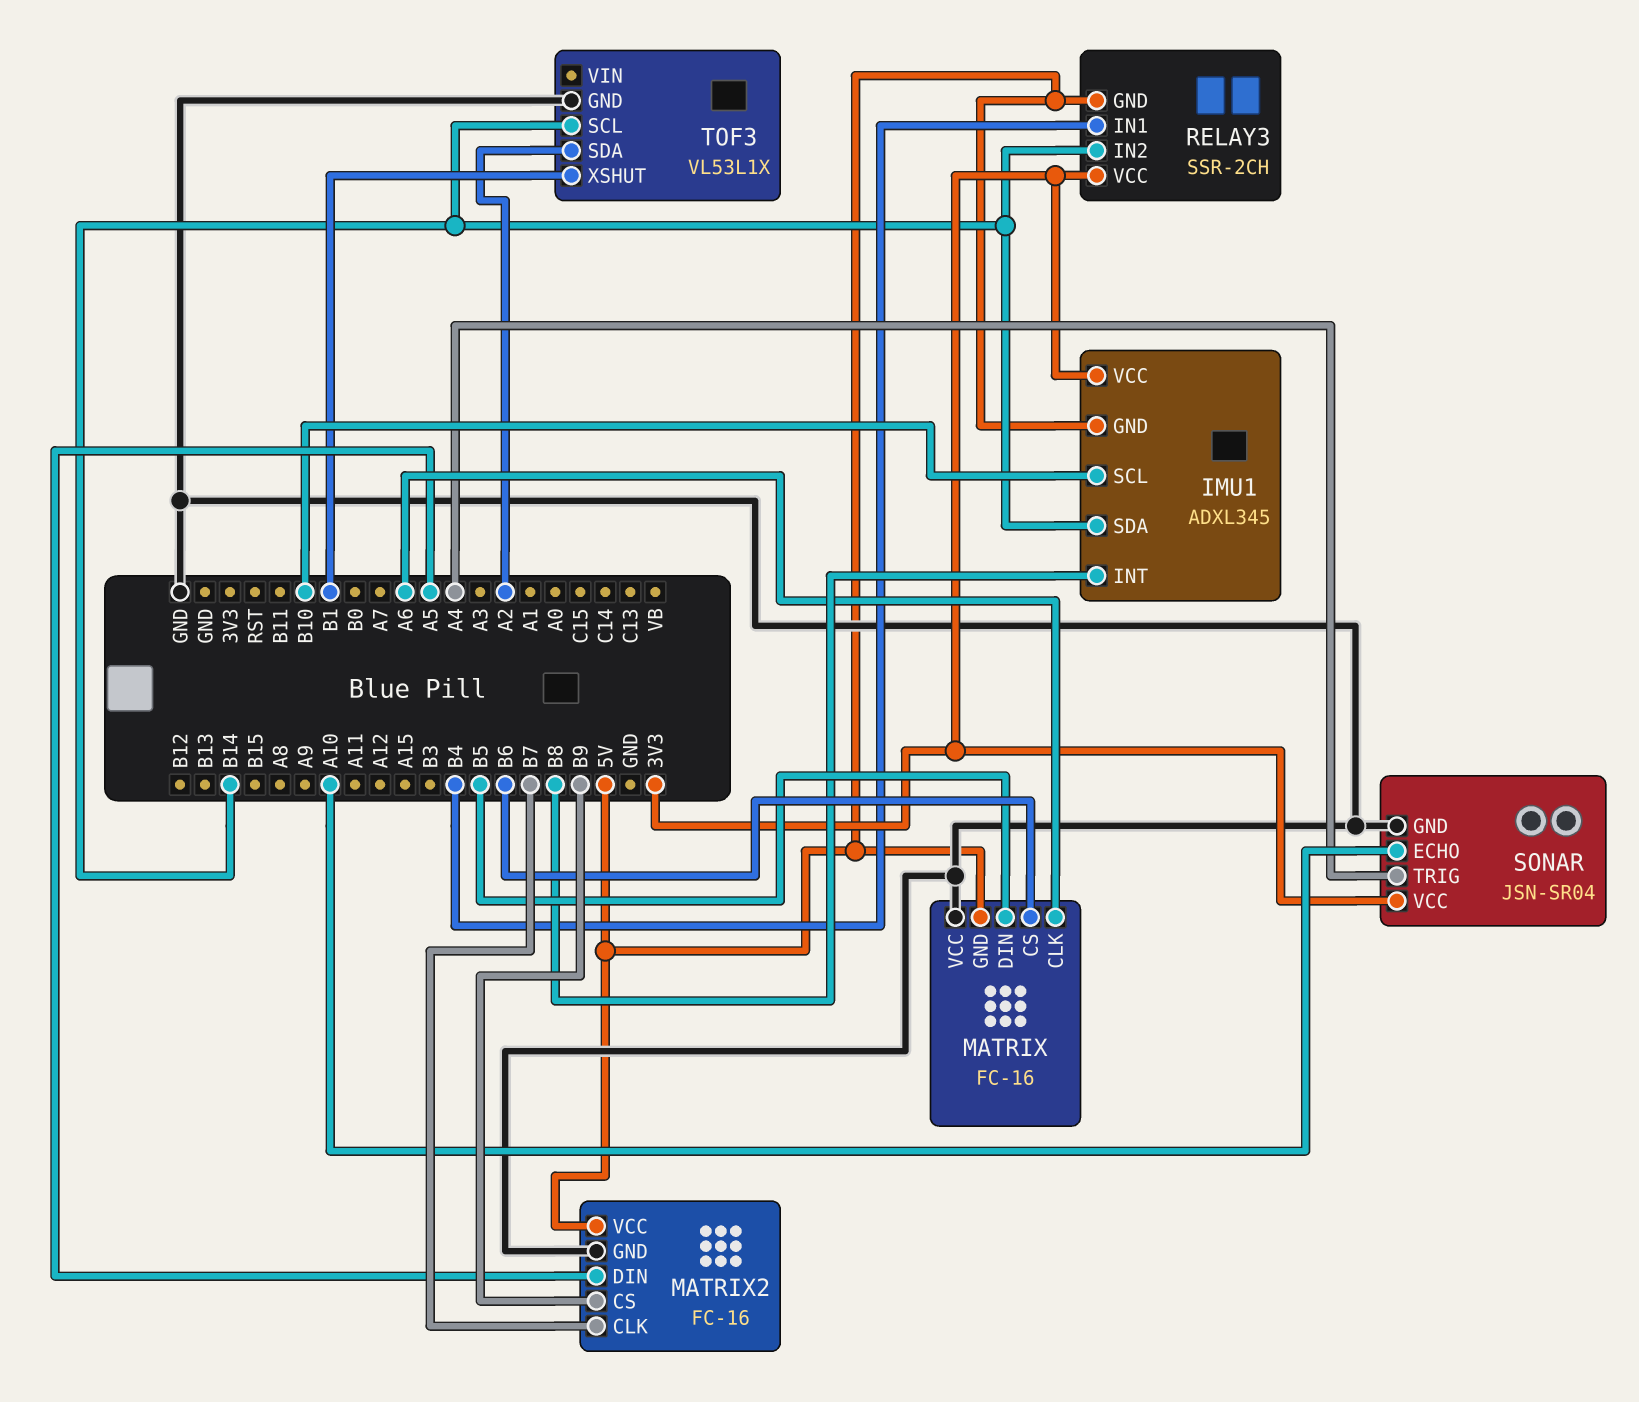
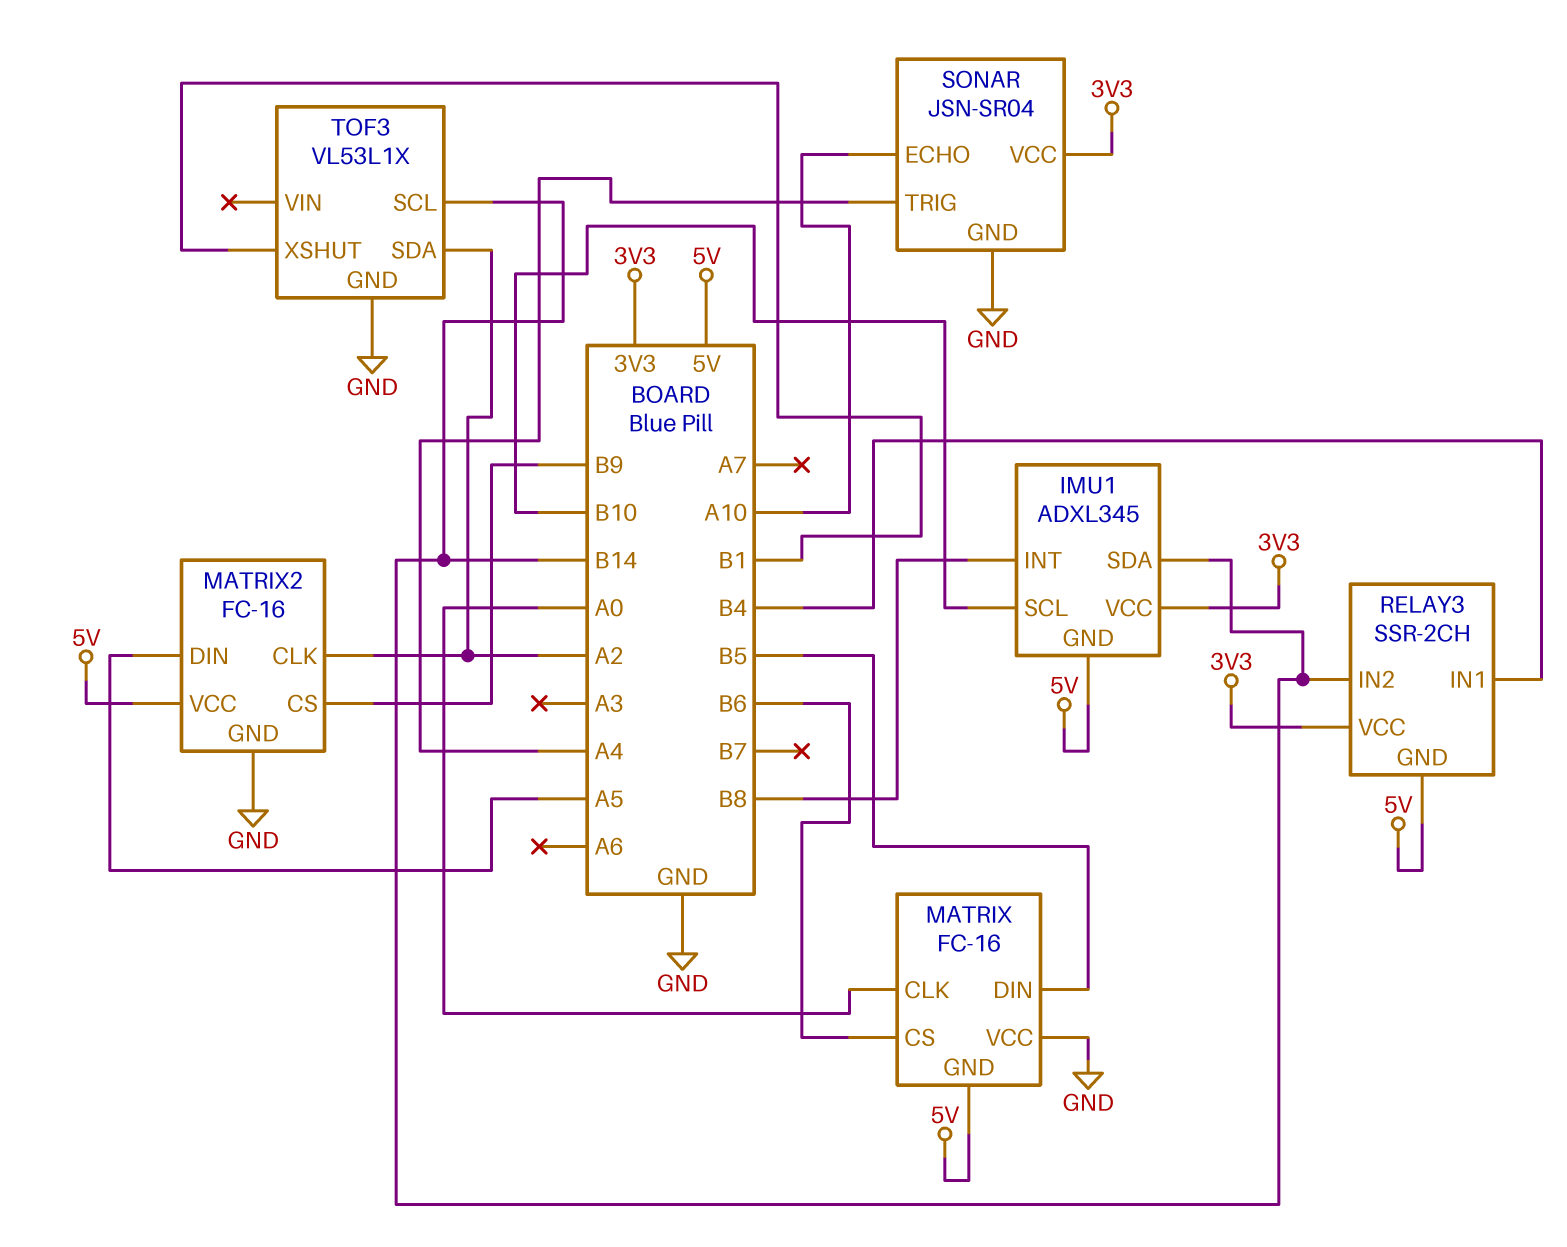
MATRIX pin CLK: A6 -> A0
MATRIX2 pin CLK: B7 -> A2

